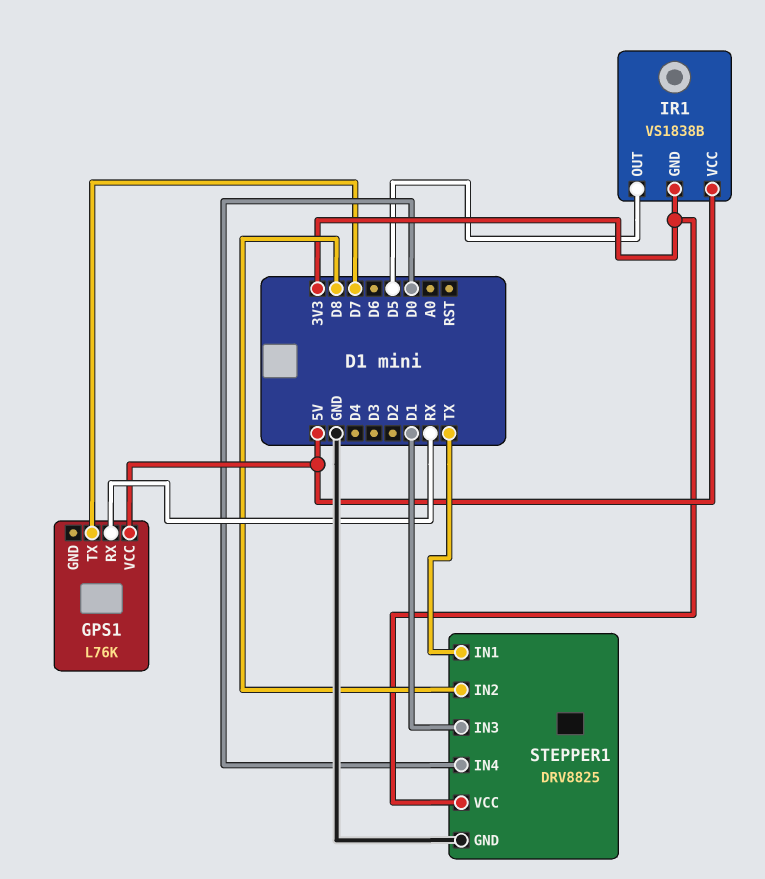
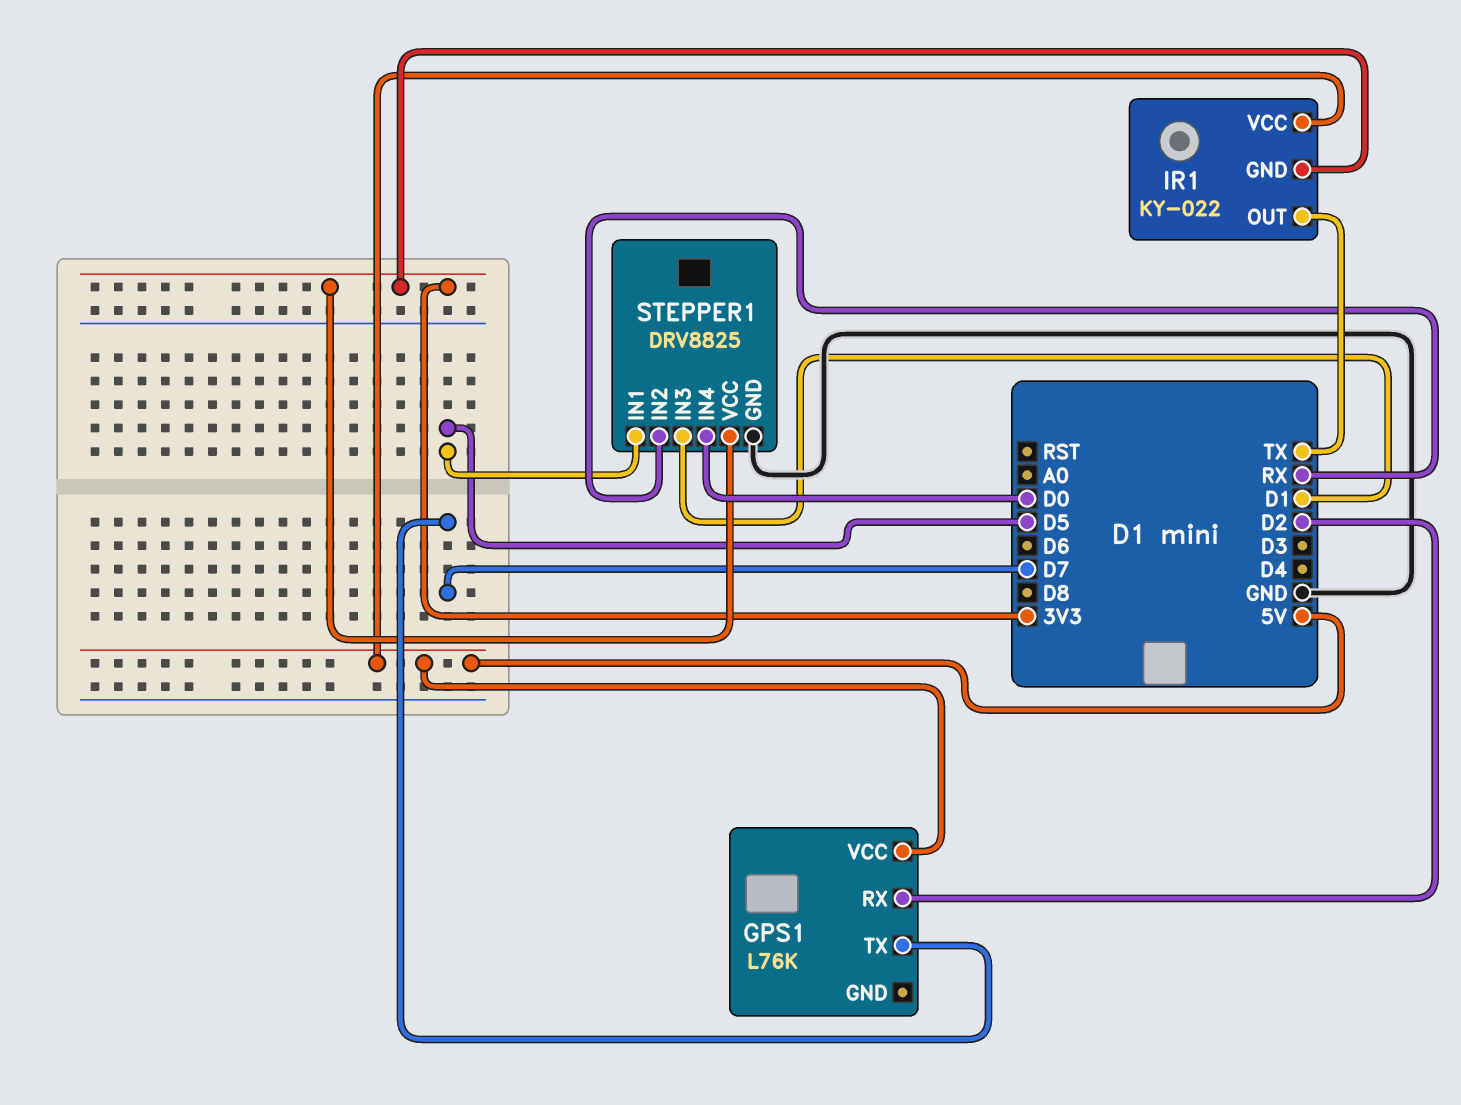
GPS1 pin RX: RX -> D2
IR1: VS1838B -> KY-022
IR1 pin OUT: D5 -> TX
STEPPER1 pin IN1: TX -> D5
STEPPER1 pin IN2: D8 -> RX

